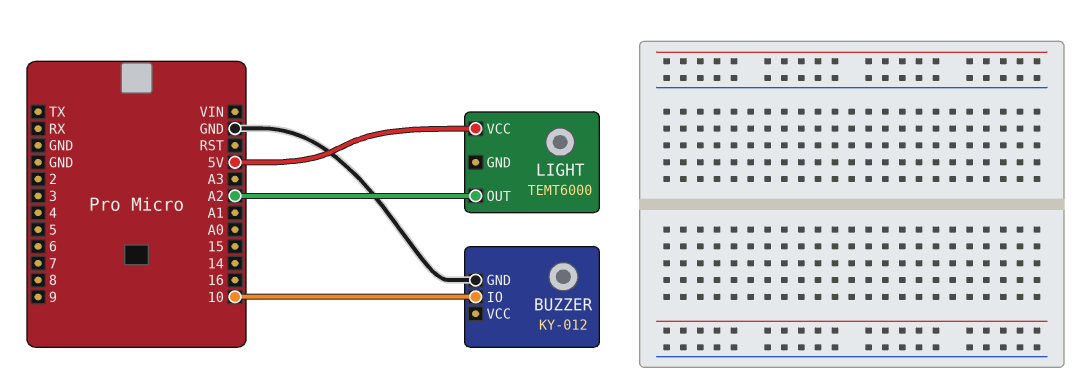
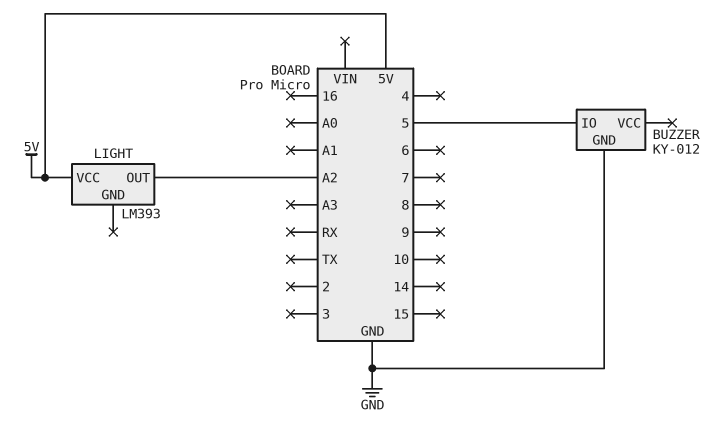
BUZZER pin IO: 10 -> 5
LIGHT: TEMT6000 -> LM393

